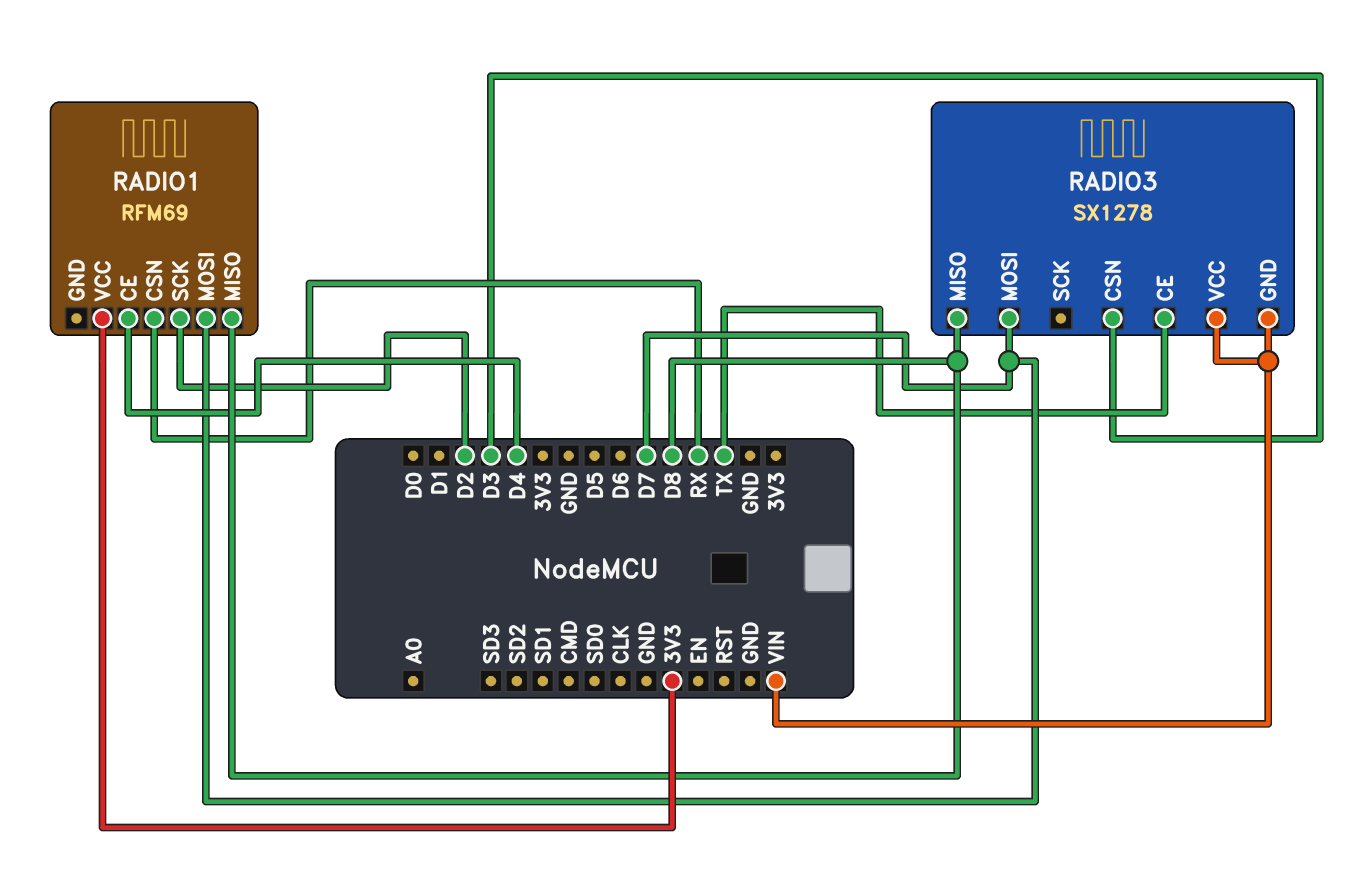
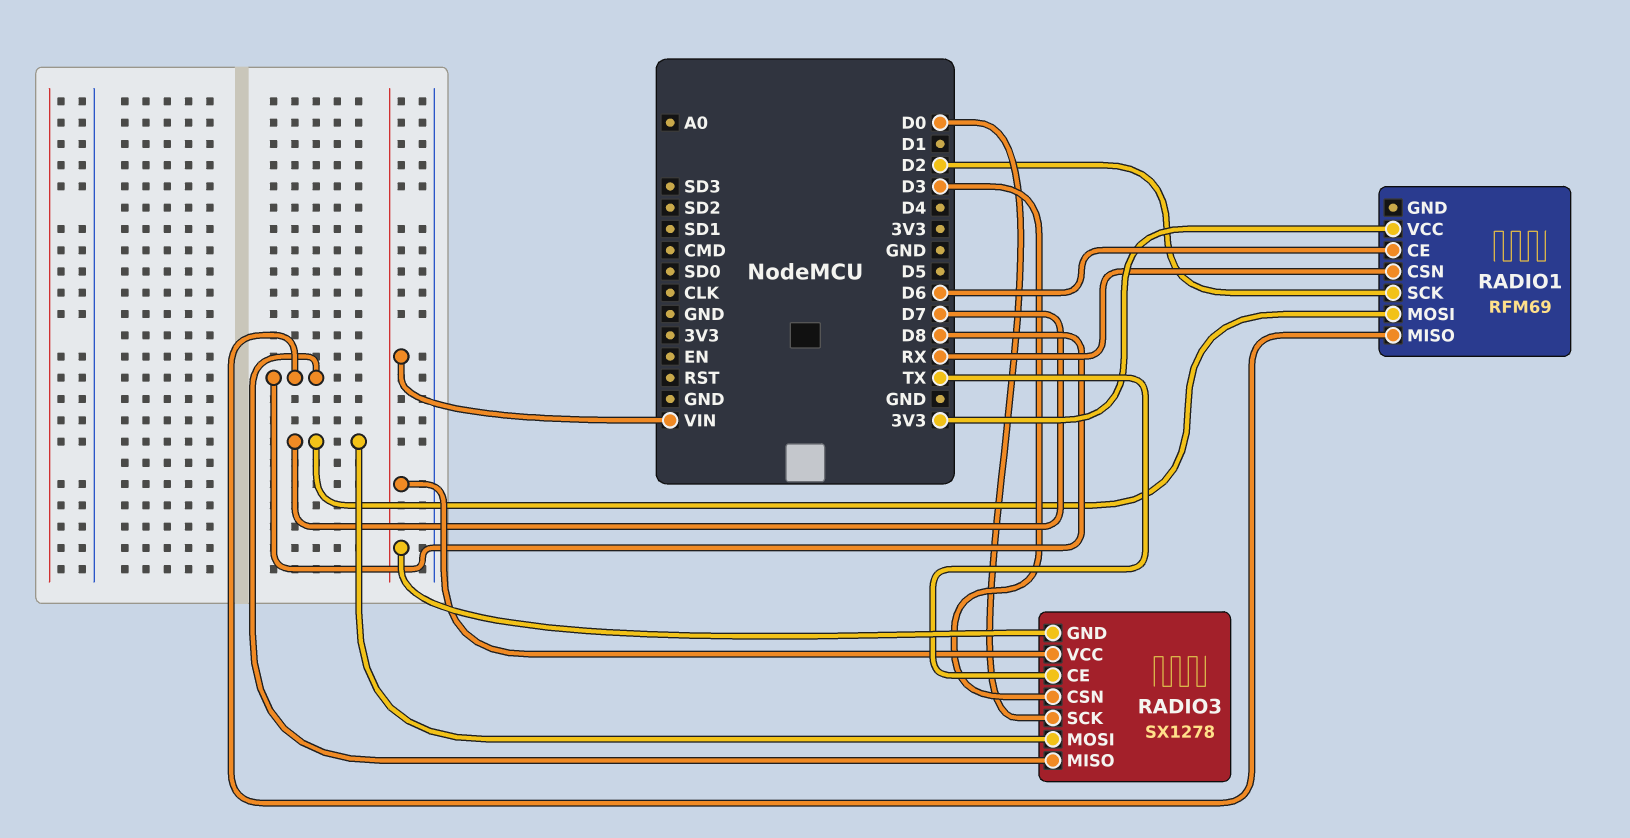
RADIO1 pin CE: D4 -> D6
RADIO3 pin SCK: none -> D0

